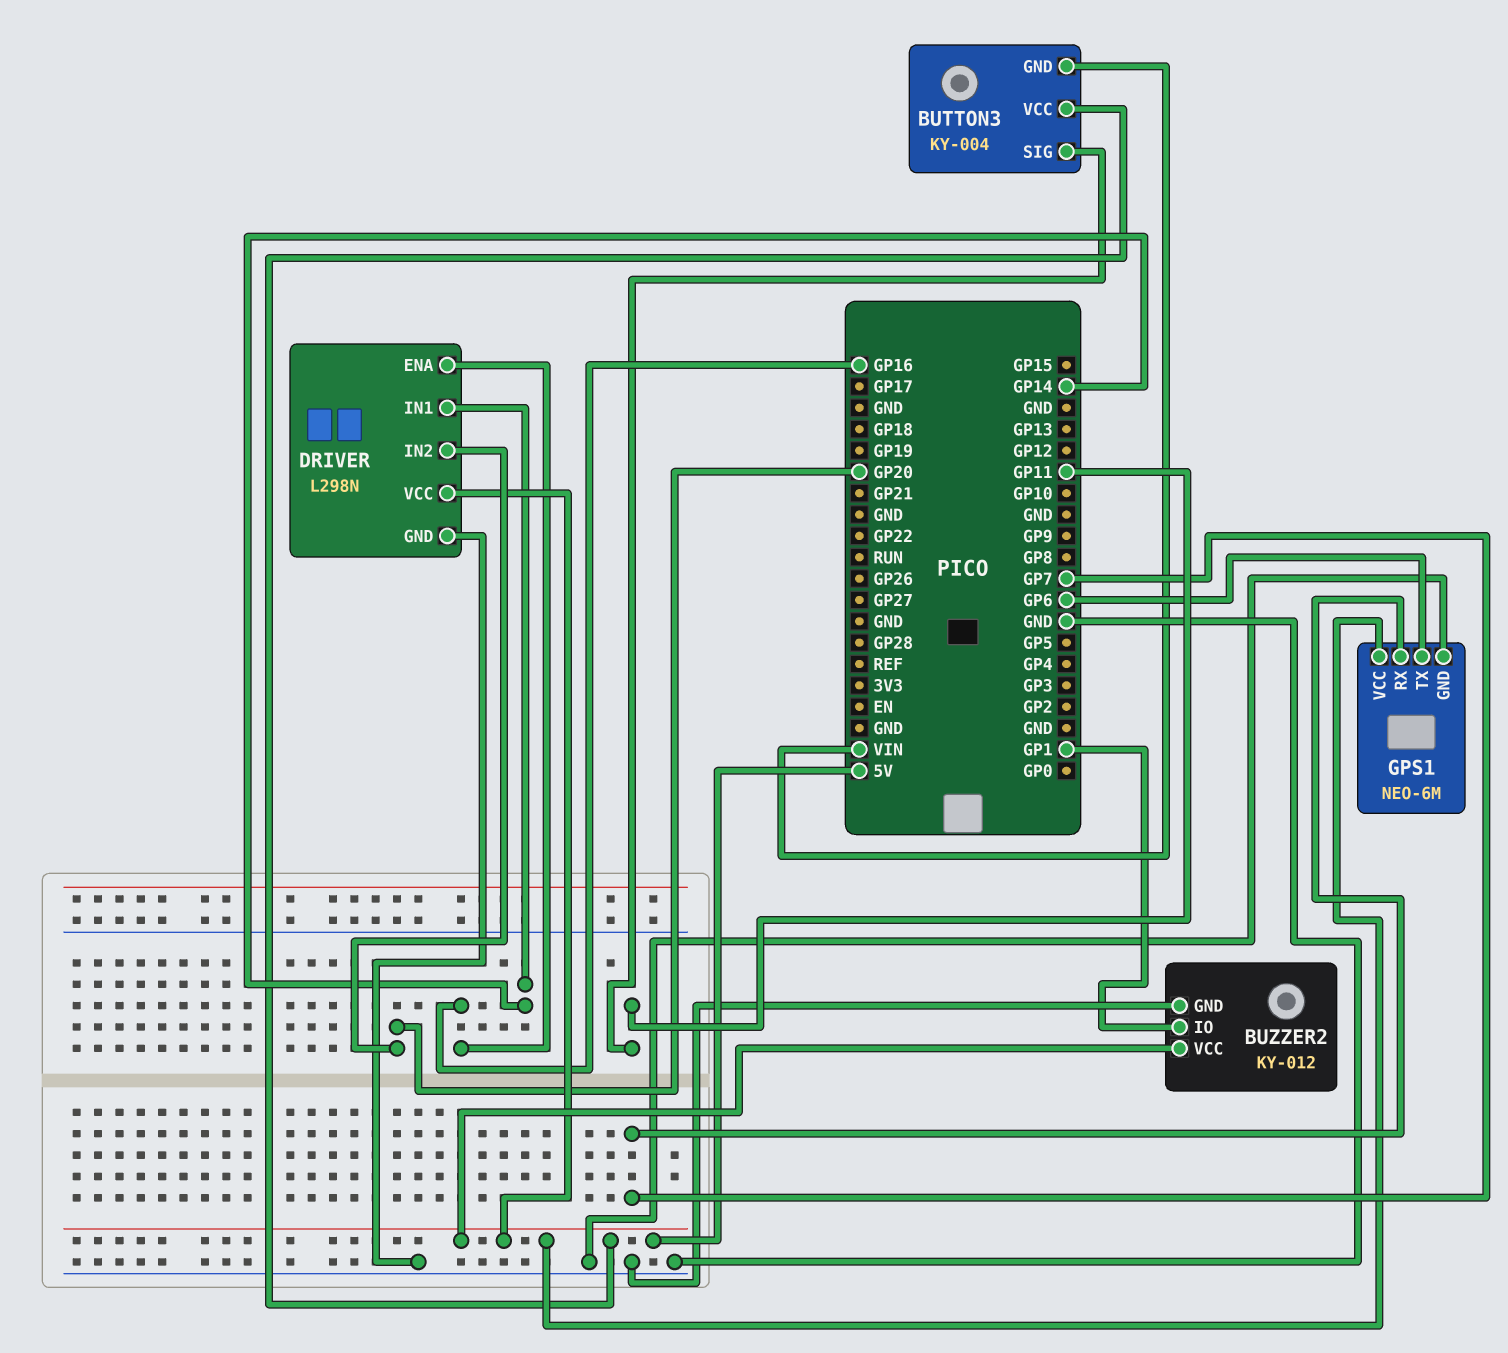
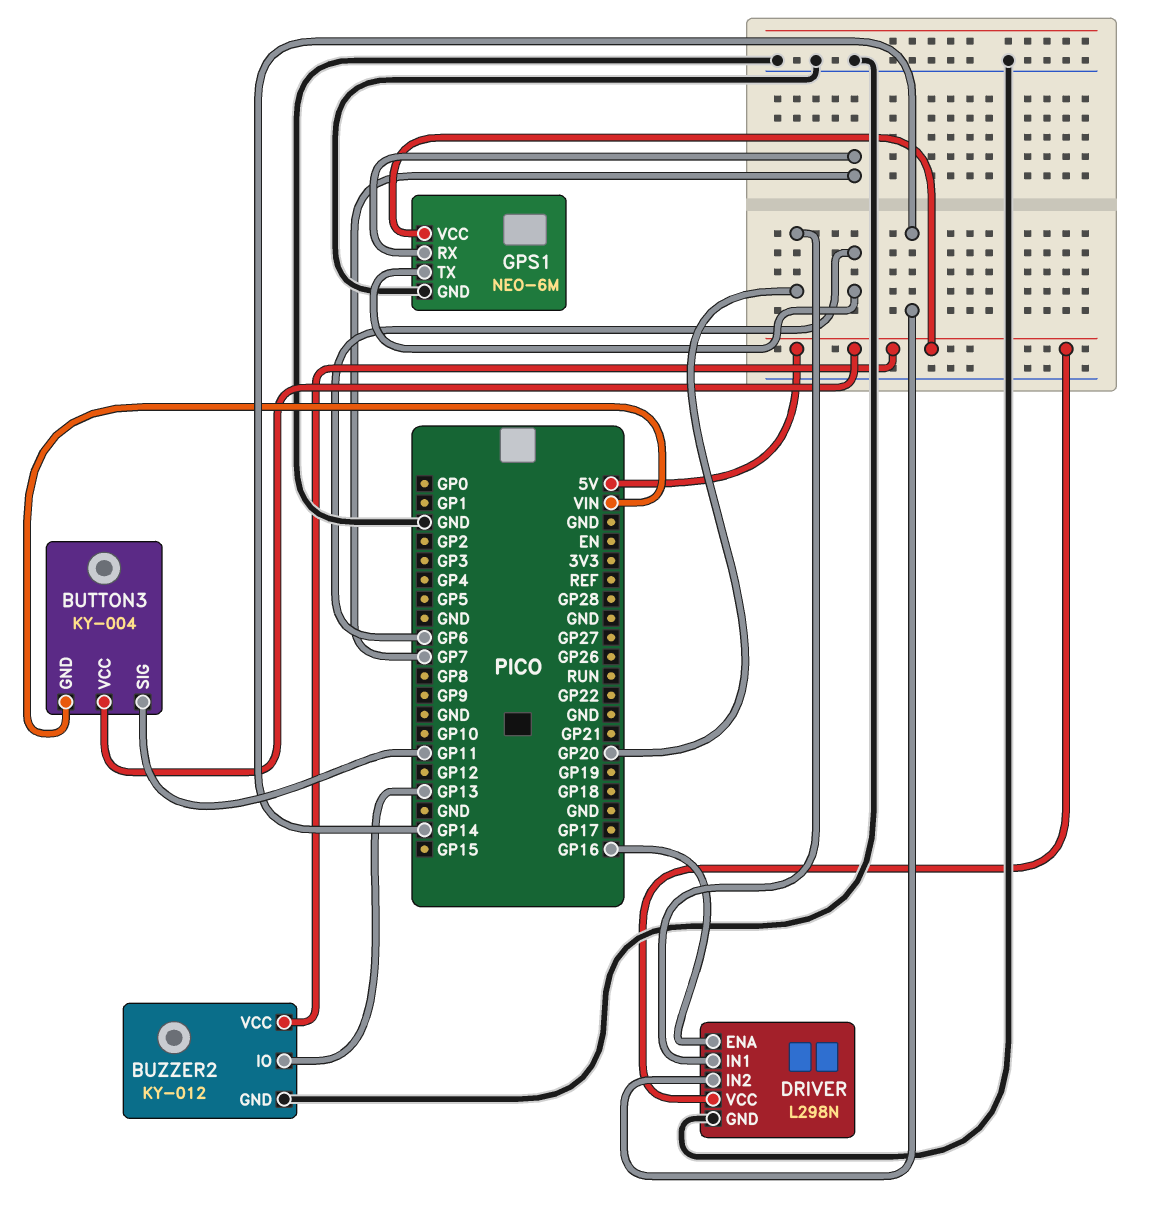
BUZZER2 pin IO: GP1 -> GP13
DRIVER pin IN1: GP14 -> GP20
DRIVER pin IN2: GP20 -> GP14

